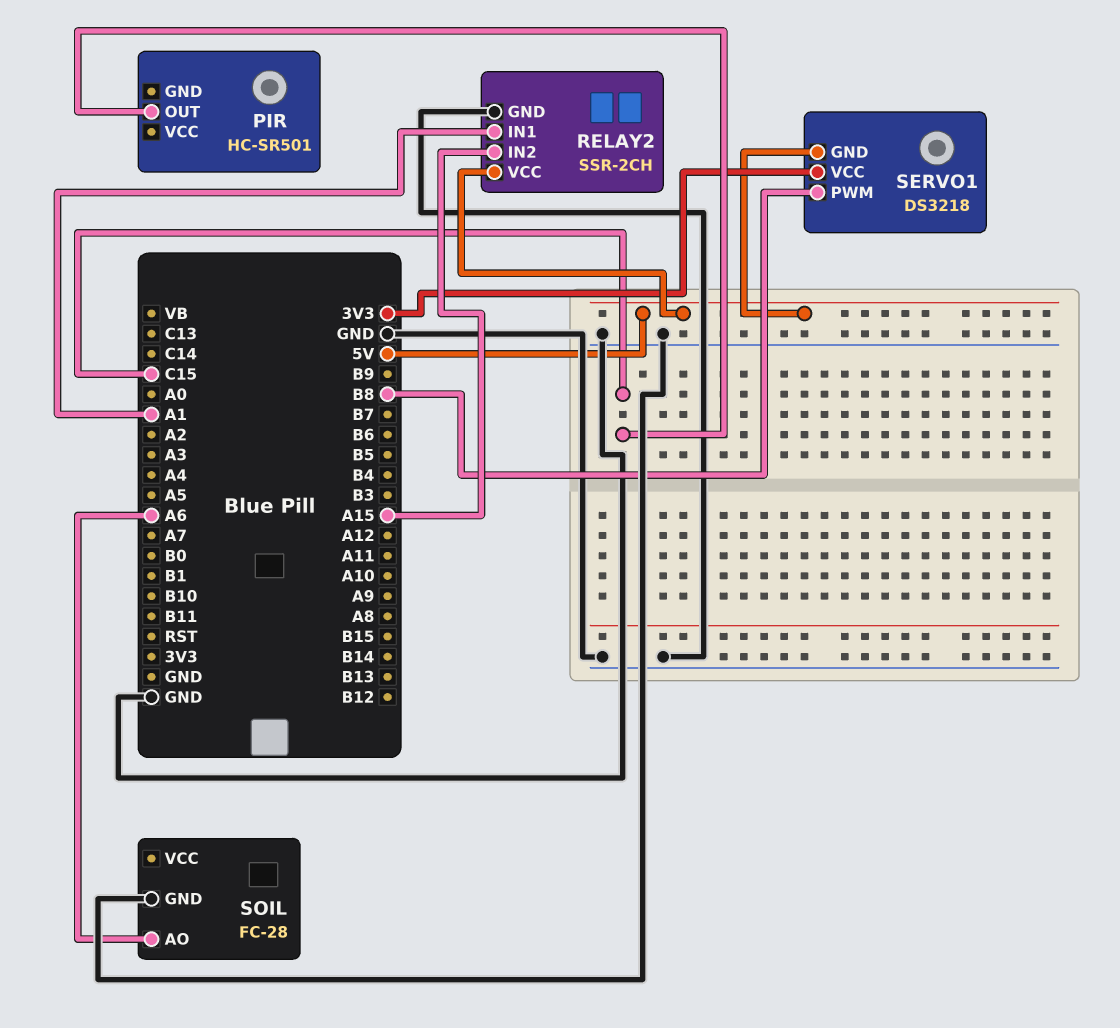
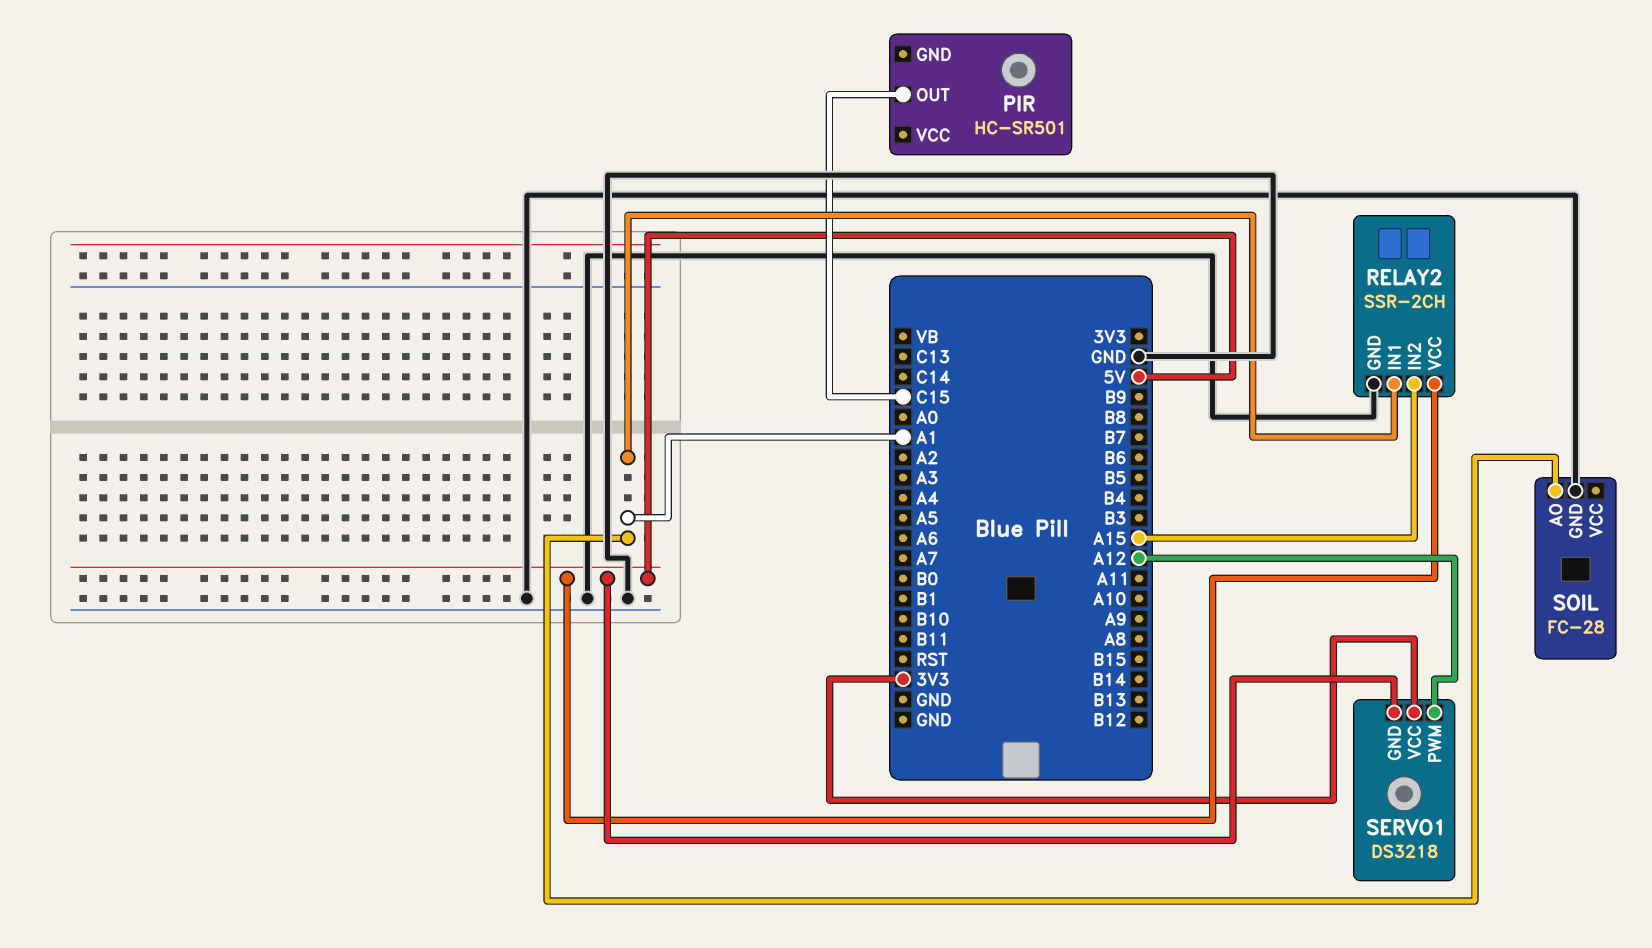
SERVO1 pin PWM: B8 -> A12
SOIL pin AO: A6 -> A1

